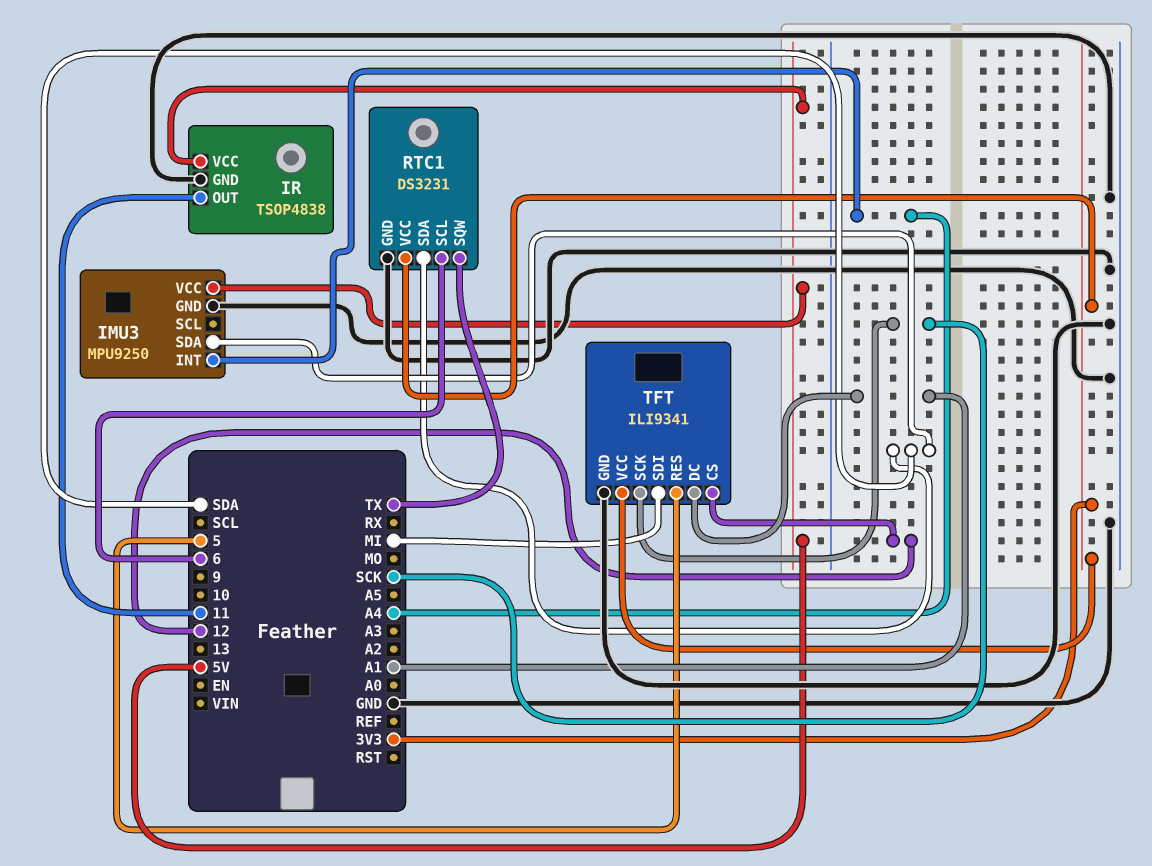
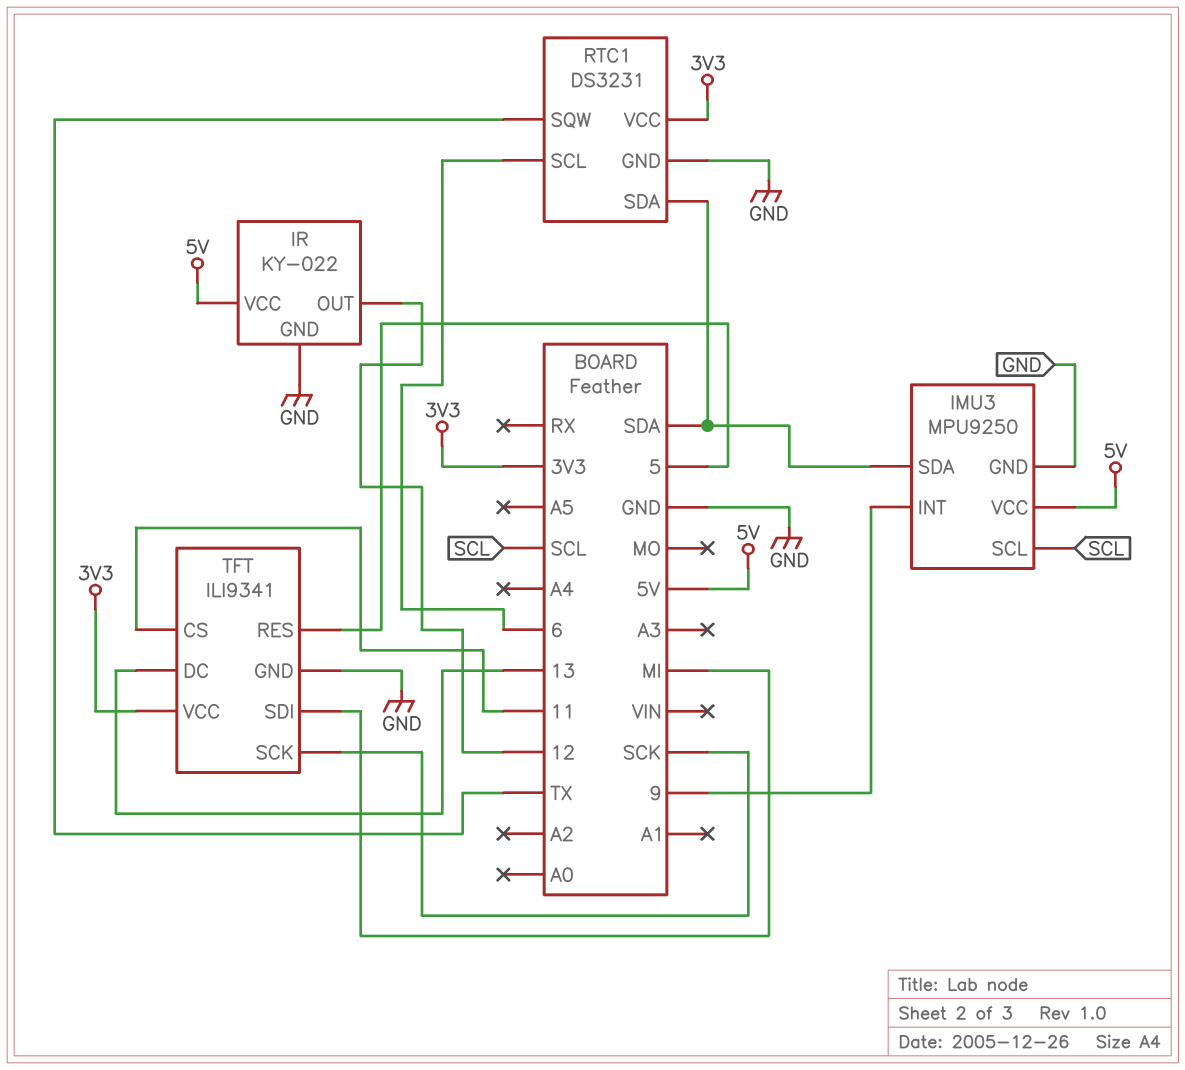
IMU3 pin INT: A4 -> 9
IMU3 pin SCL: none -> SCL
IR: TSOP4838 -> KY-022
IR pin OUT: 11 -> 12
TFT pin CS: 12 -> 11
TFT pin DC: A1 -> 13

